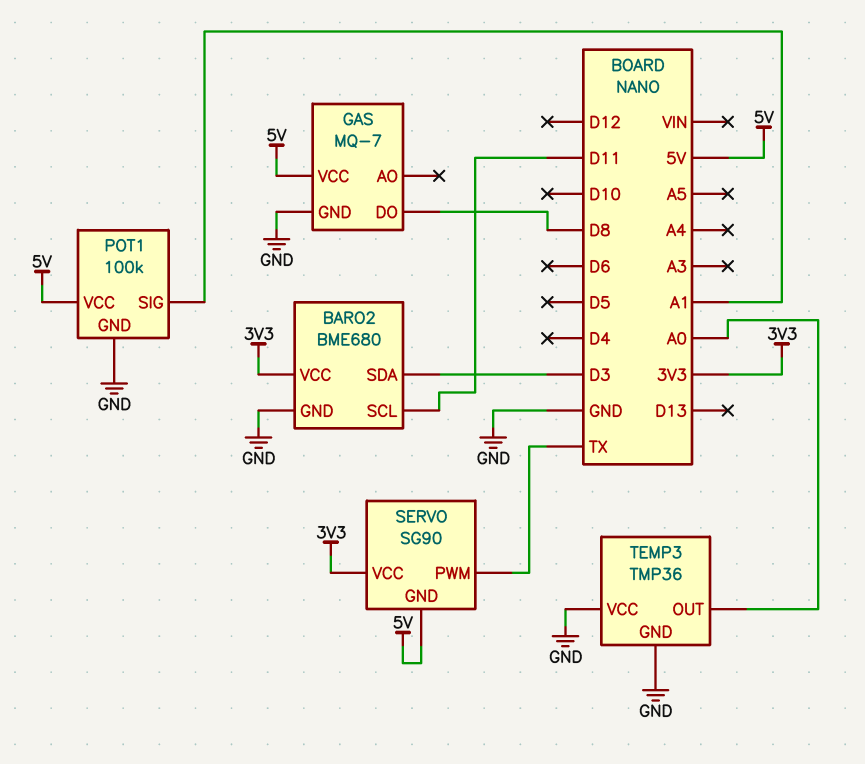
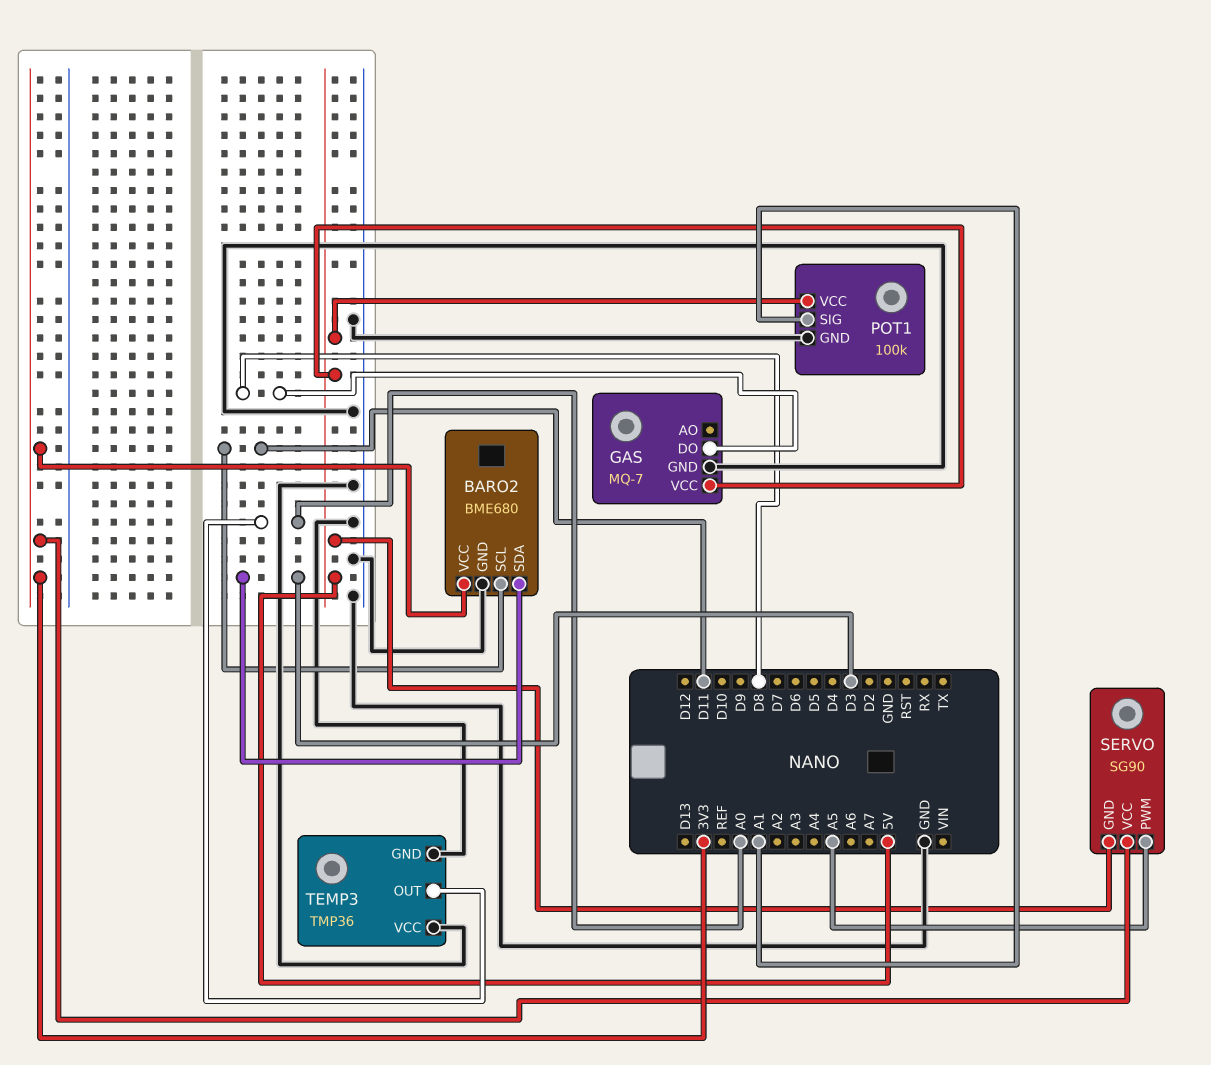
SERVO pin PWM: TX -> A5

